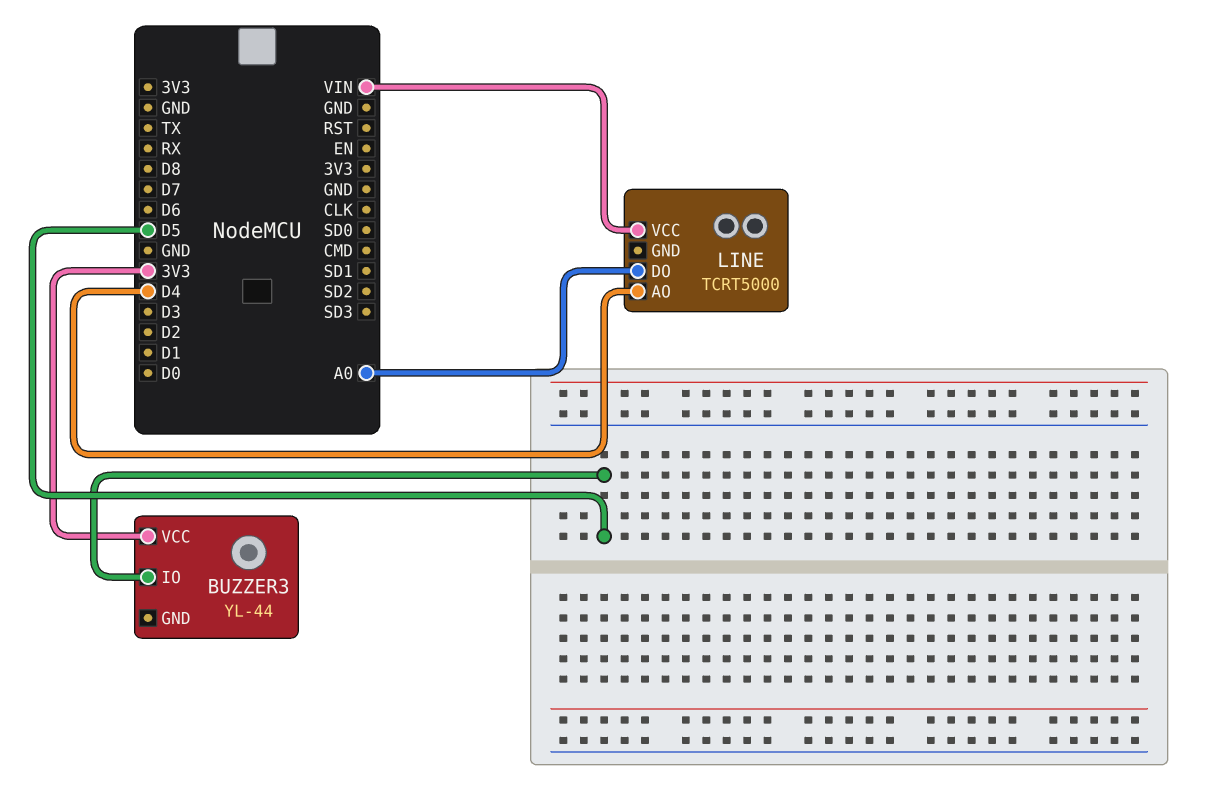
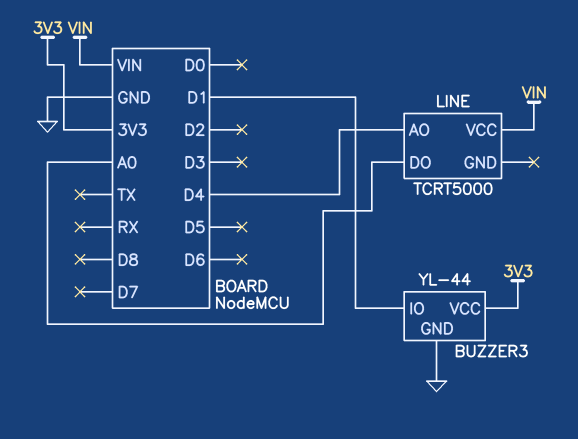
BUZZER3 pin GND: none -> GND
BUZZER3 pin IO: D5 -> D1

